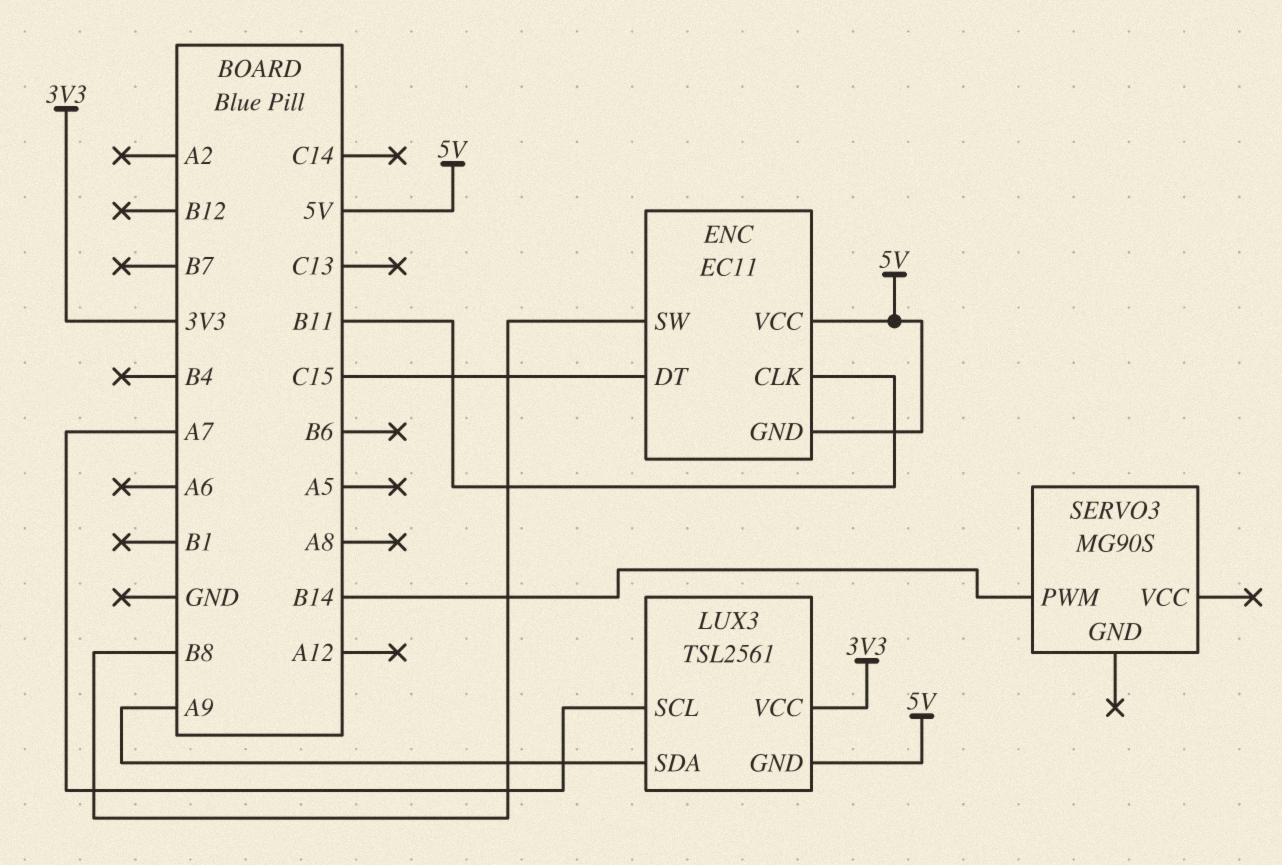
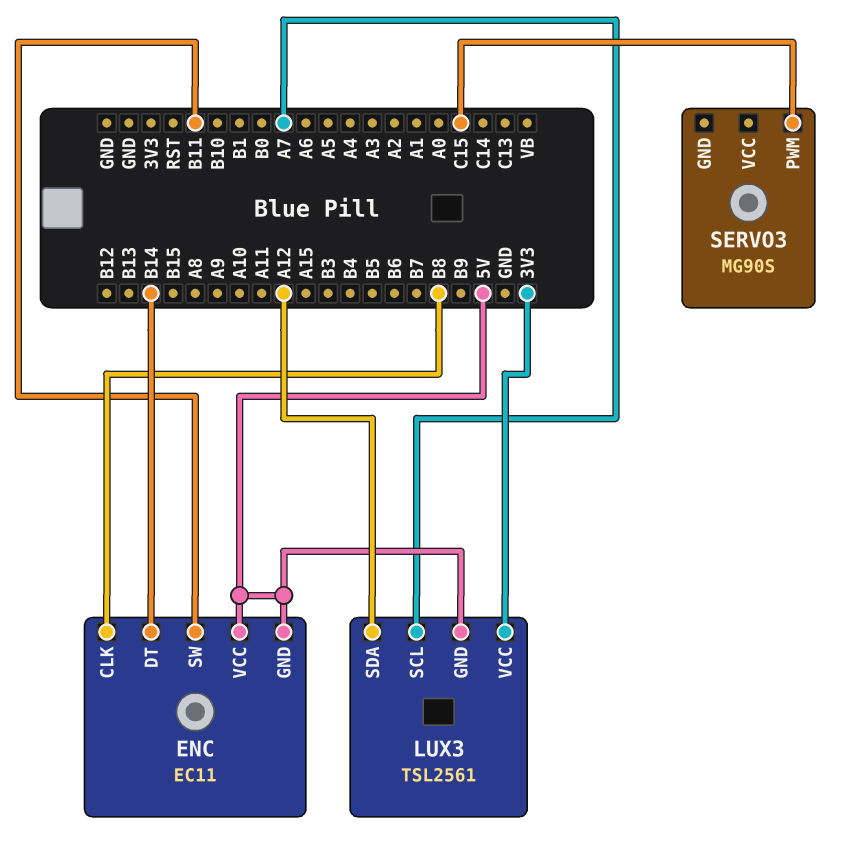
ENC pin CLK: B11 -> B8
ENC pin DT: C15 -> B14
ENC pin SW: B8 -> B11
LUX3 pin SDA: A9 -> A12
SERVO3 pin PWM: B14 -> C15

